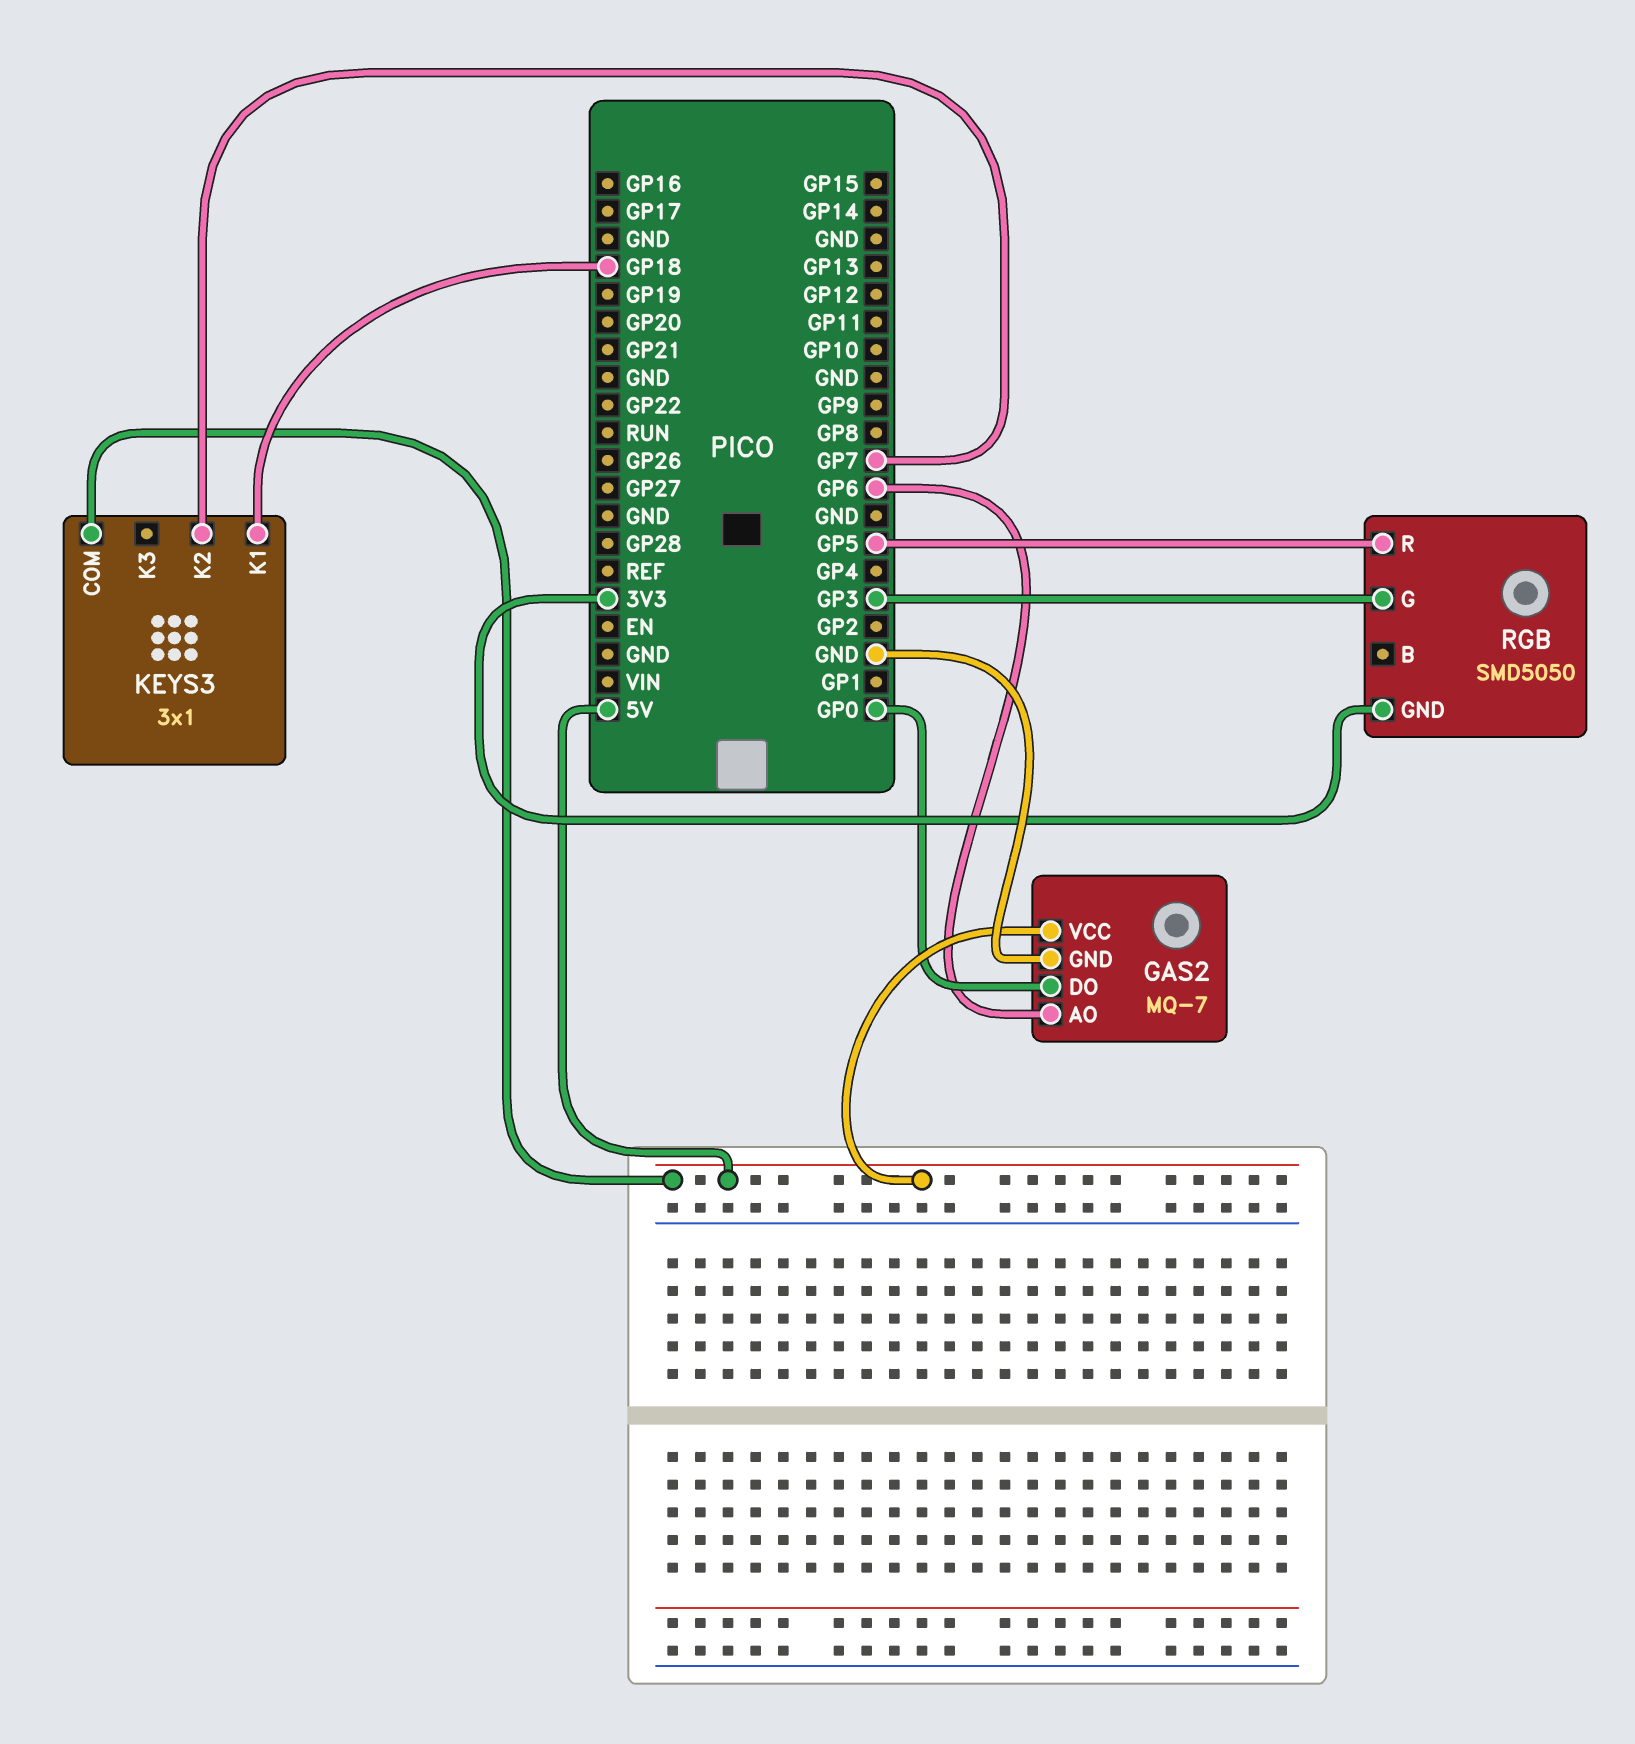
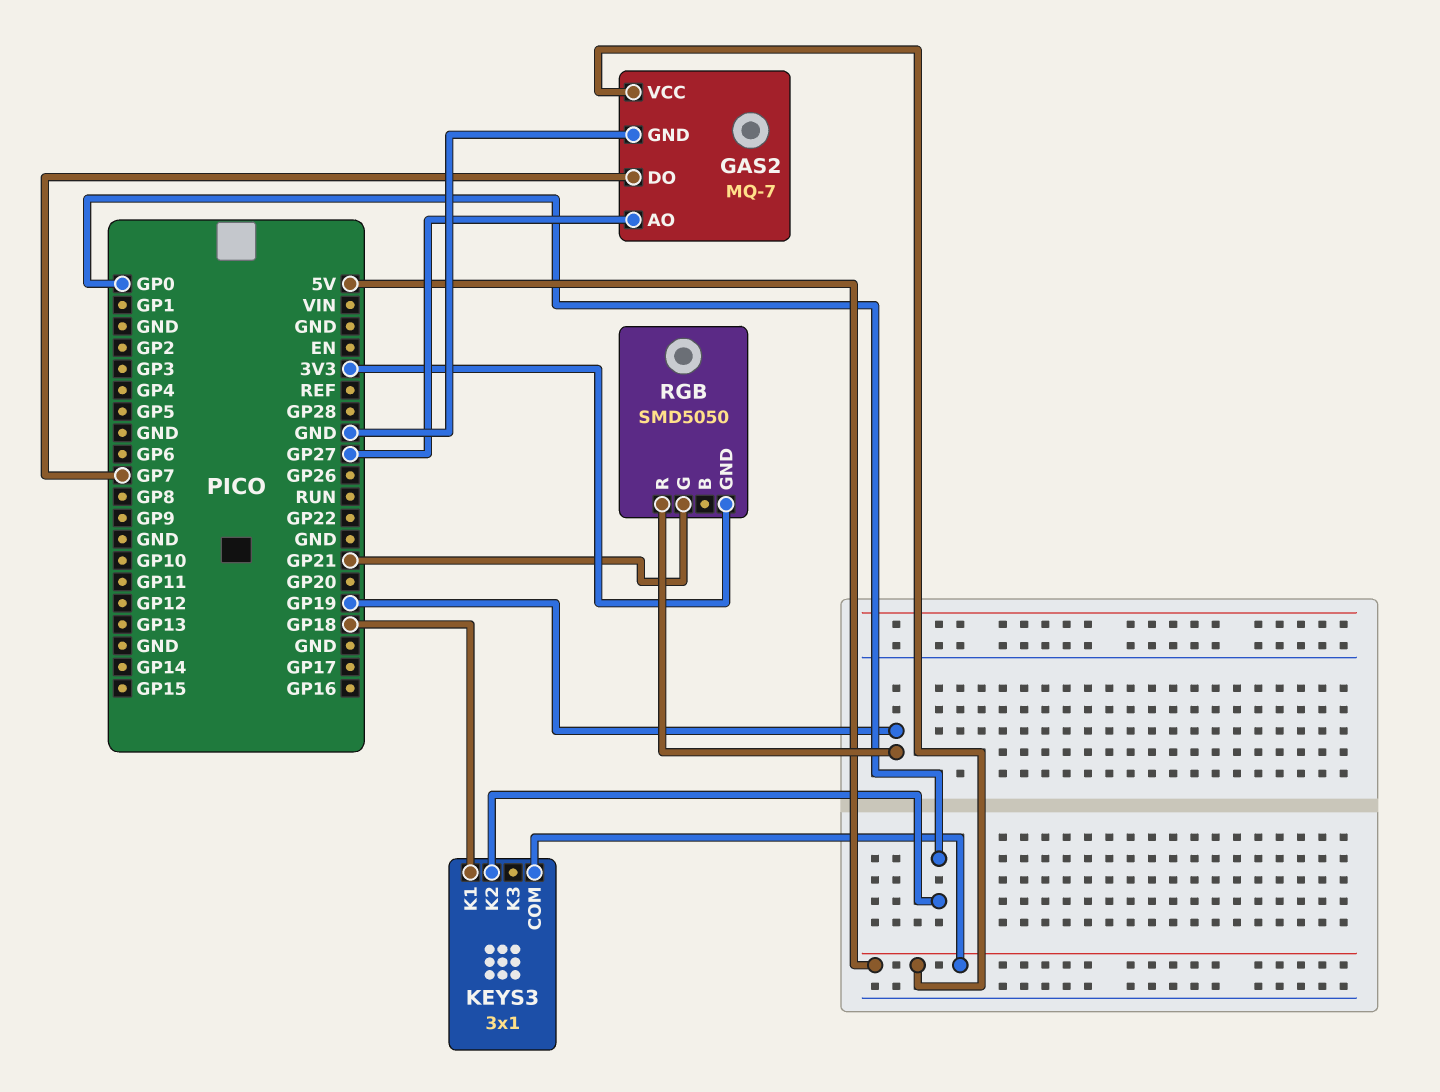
GAS2 pin AO: GP6 -> GP27
GAS2 pin DO: GP0 -> GP7
KEYS3 pin K2: GP7 -> GP0
RGB pin G: GP3 -> GP21
RGB pin R: GP5 -> GP19

